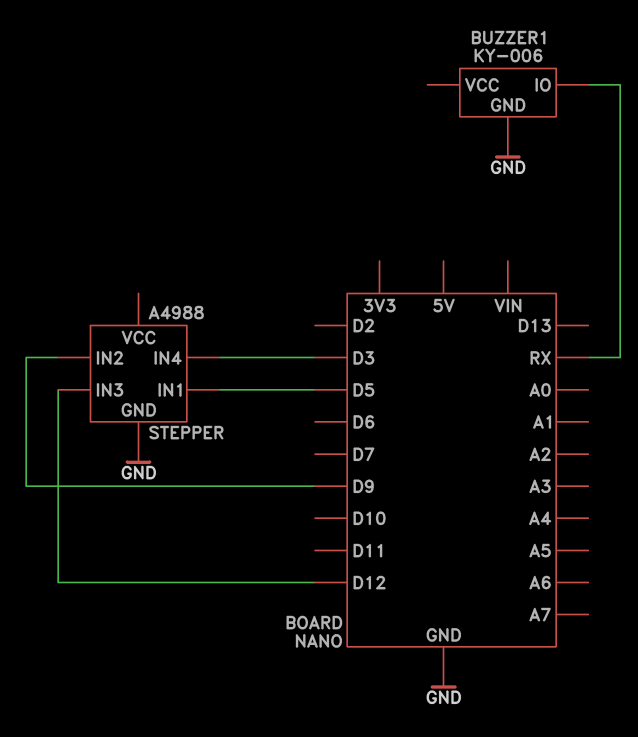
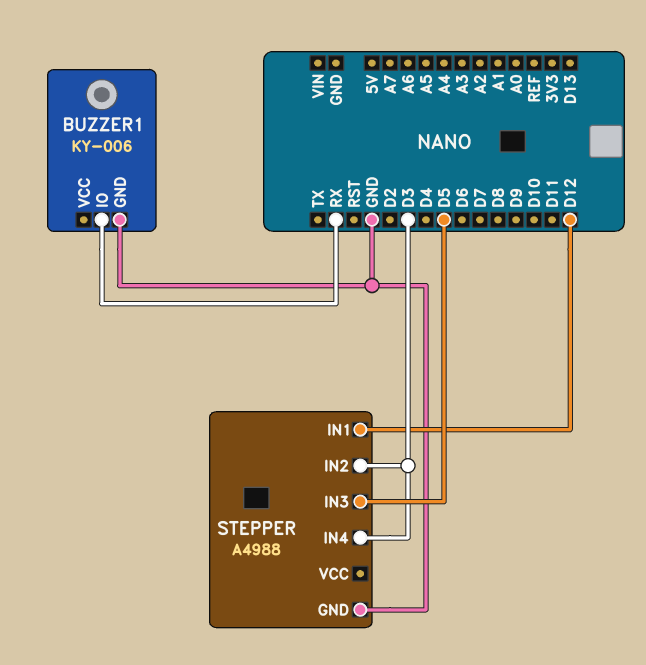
STEPPER pin IN1: D5 -> D12
STEPPER pin IN2: D9 -> D3
STEPPER pin IN3: D12 -> D5

